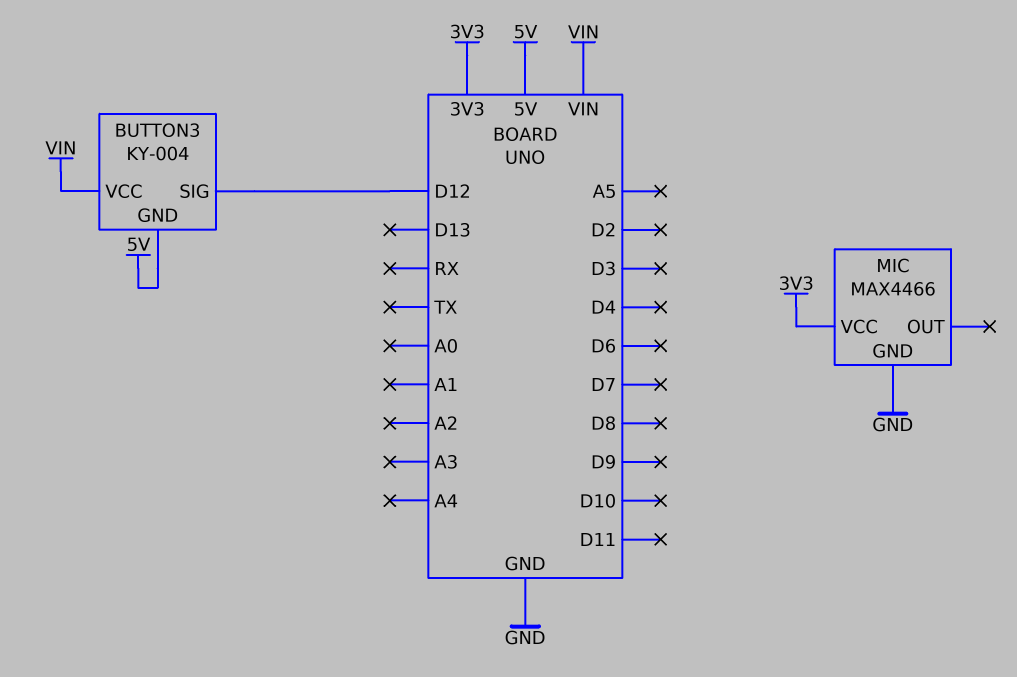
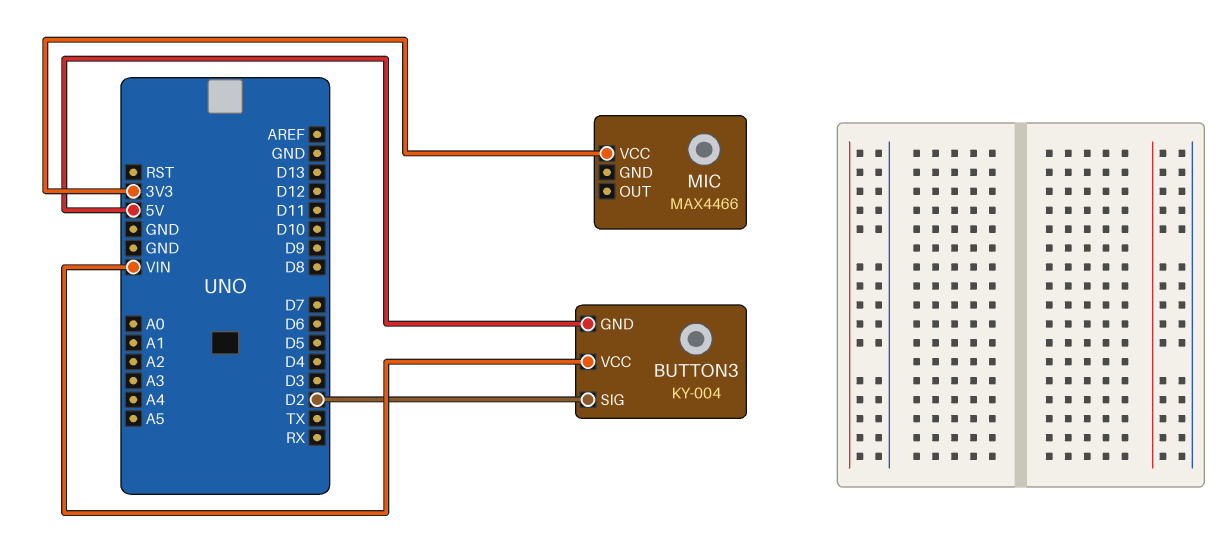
BUTTON3 pin SIG: D12 -> D2
MIC pin GND: GND -> none

